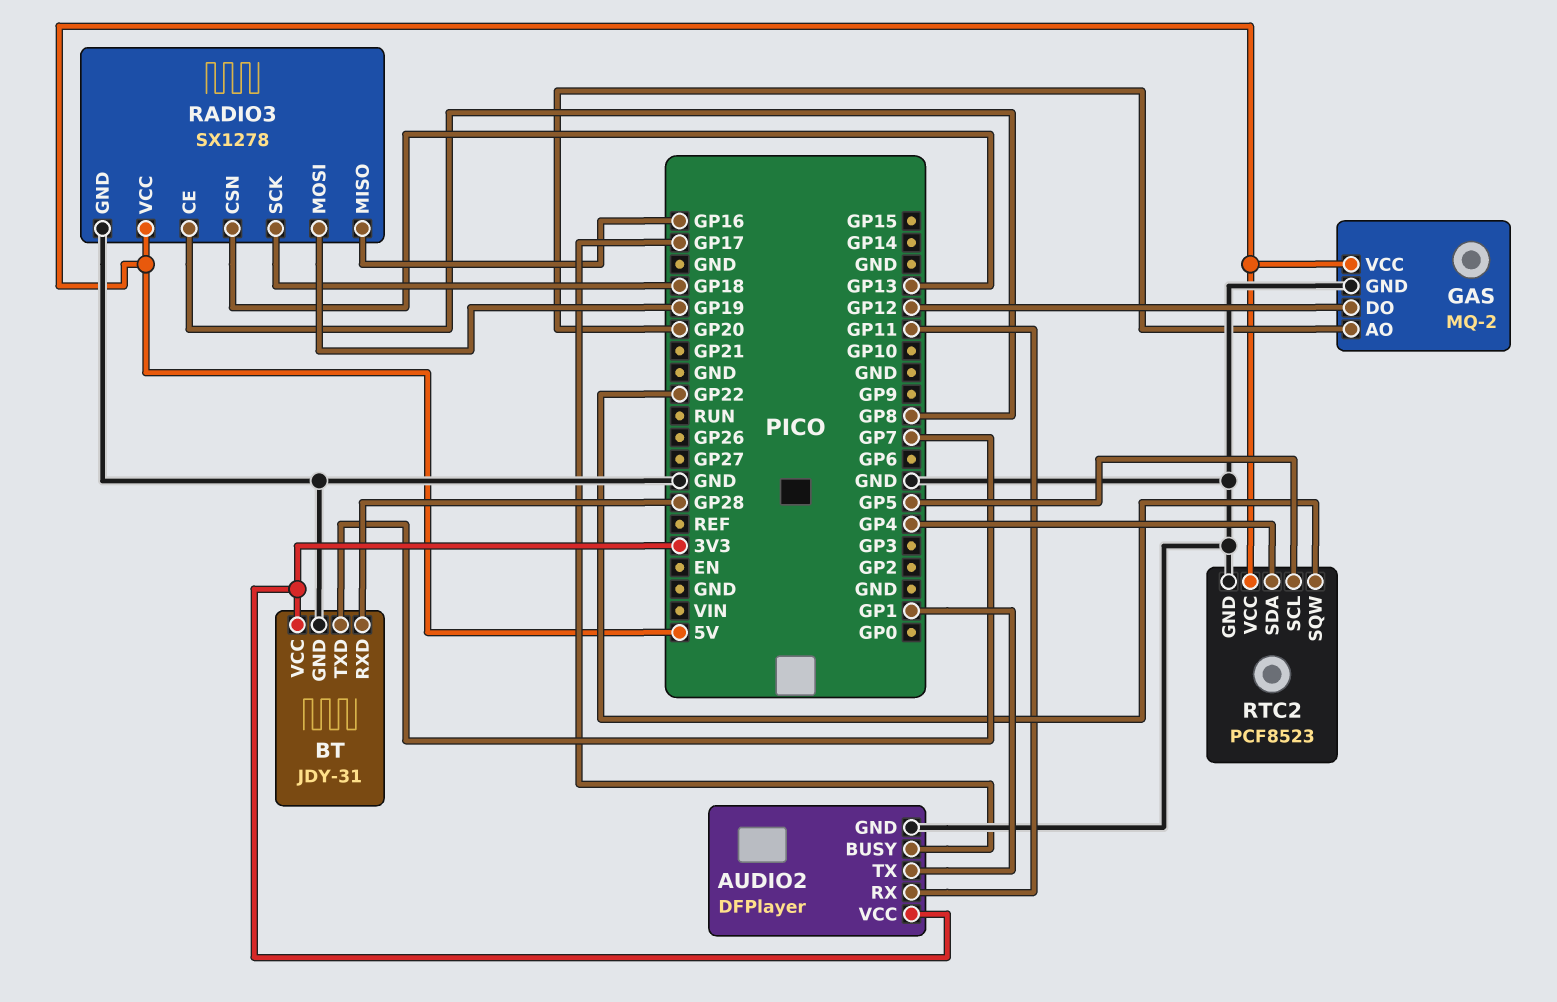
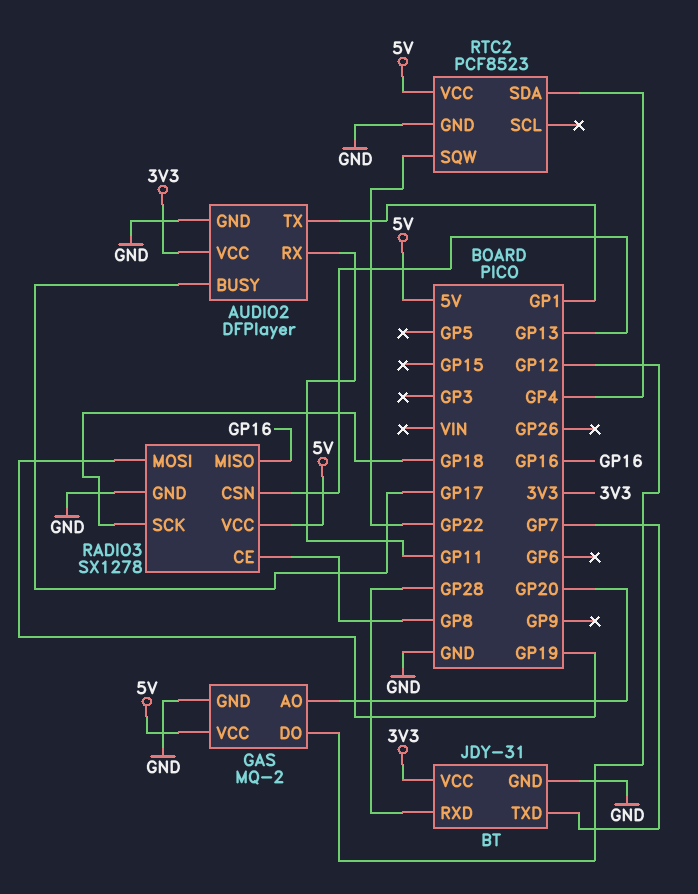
RTC2 pin SCL: GP5 -> none

